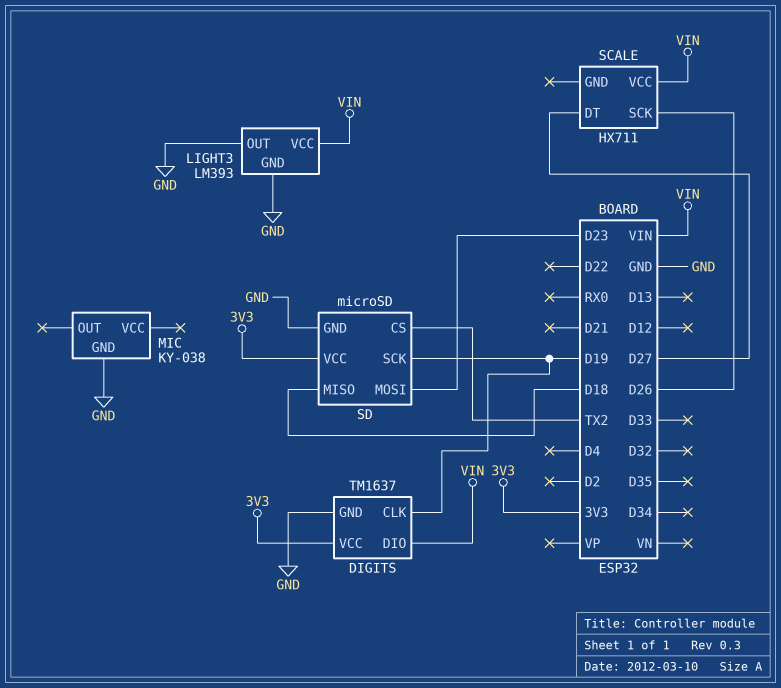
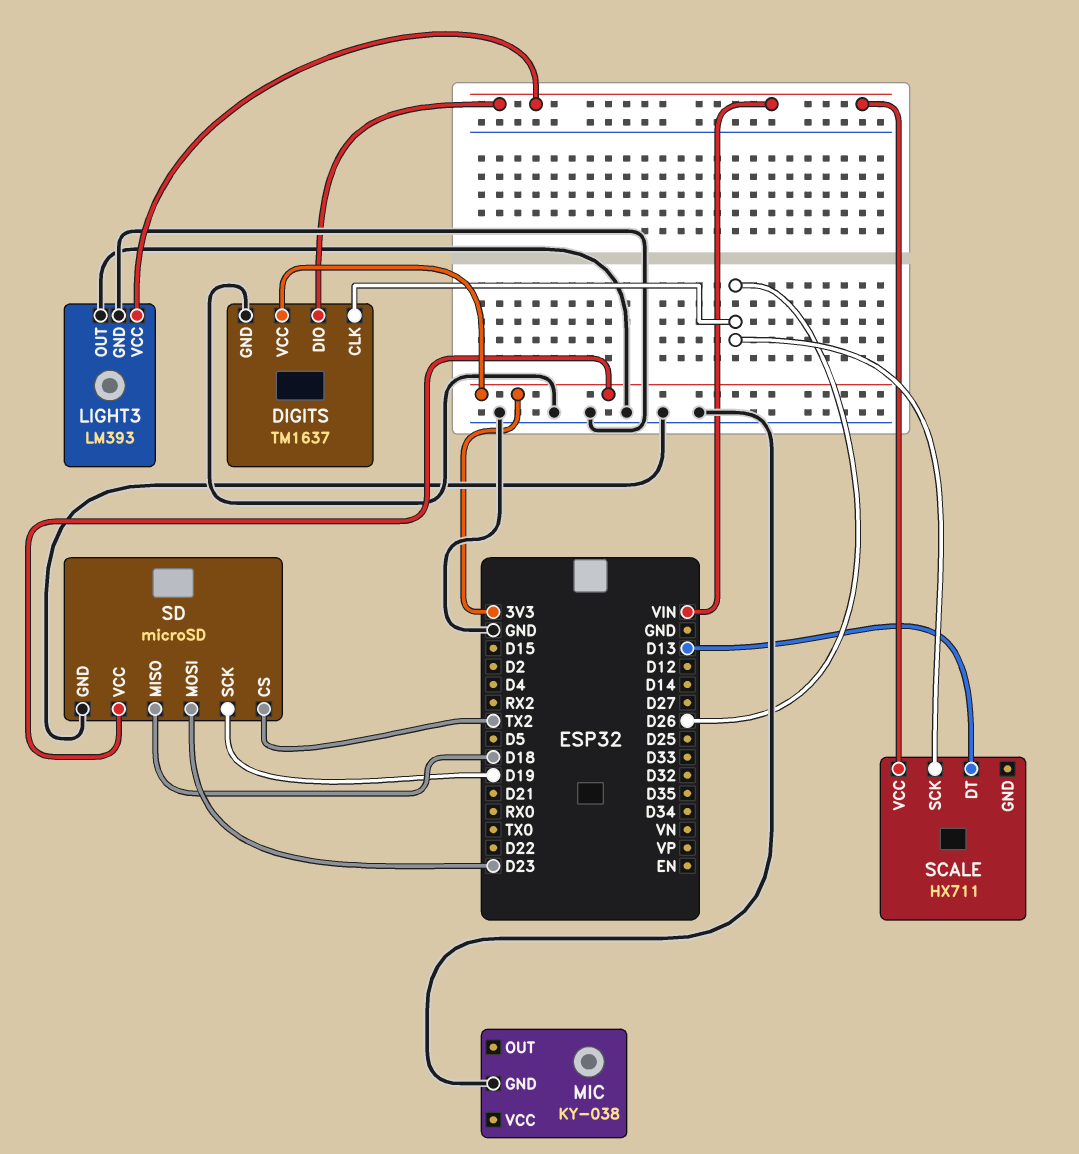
DIGITS pin CLK: D19 -> D26
SCALE pin DT: D27 -> D13

